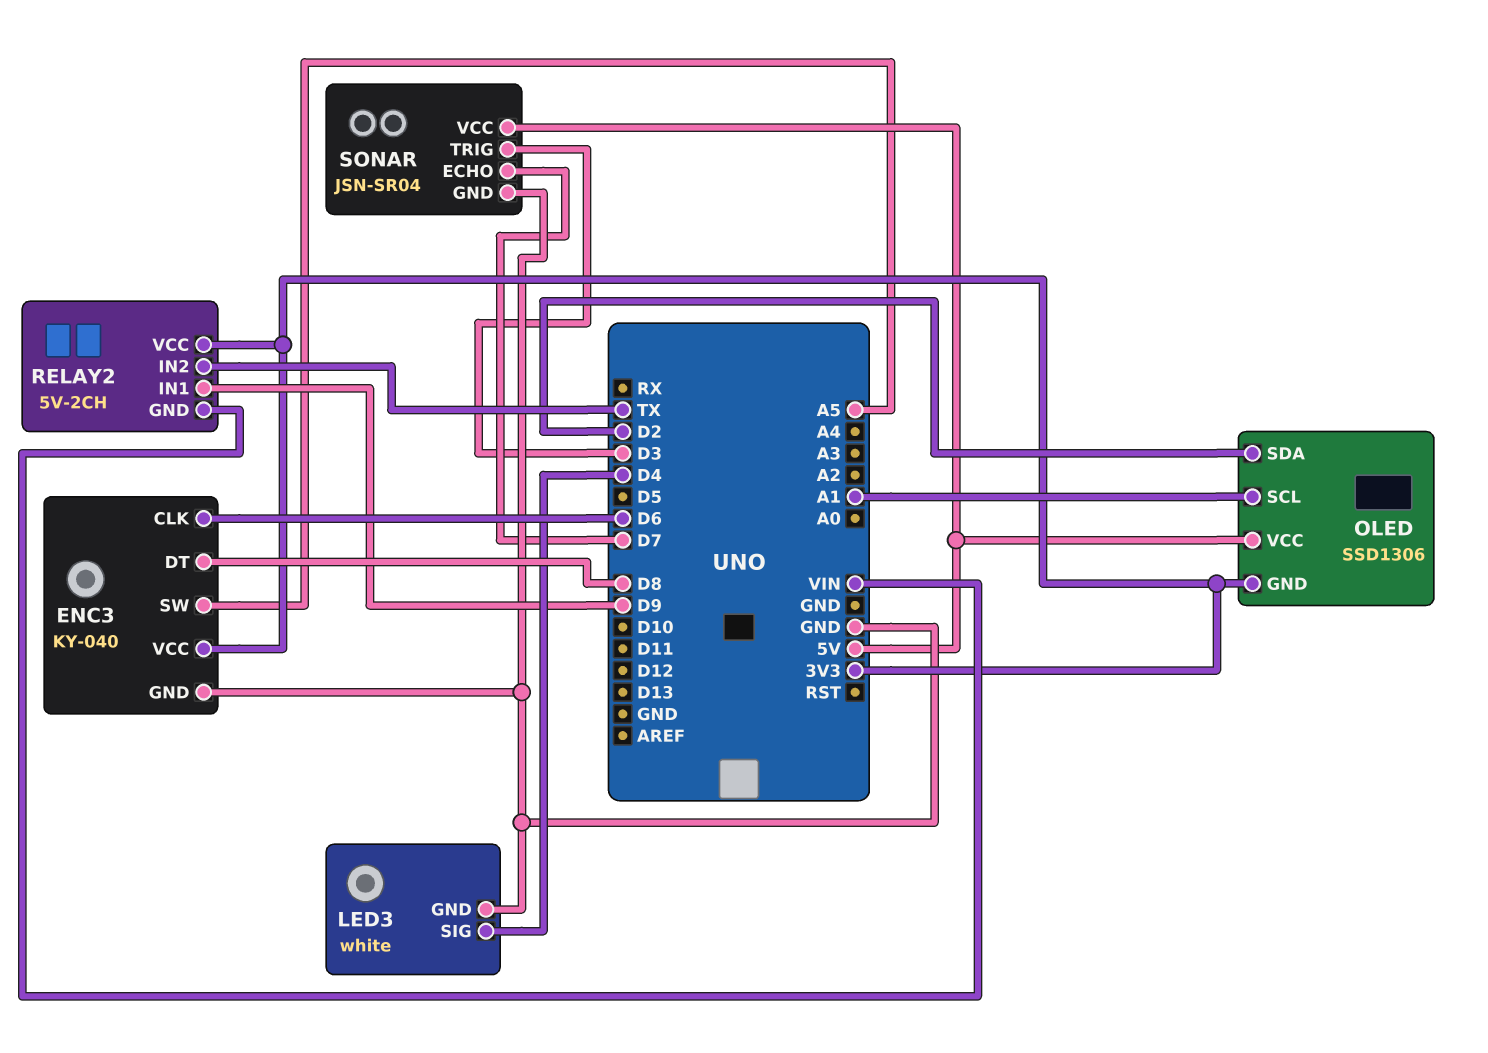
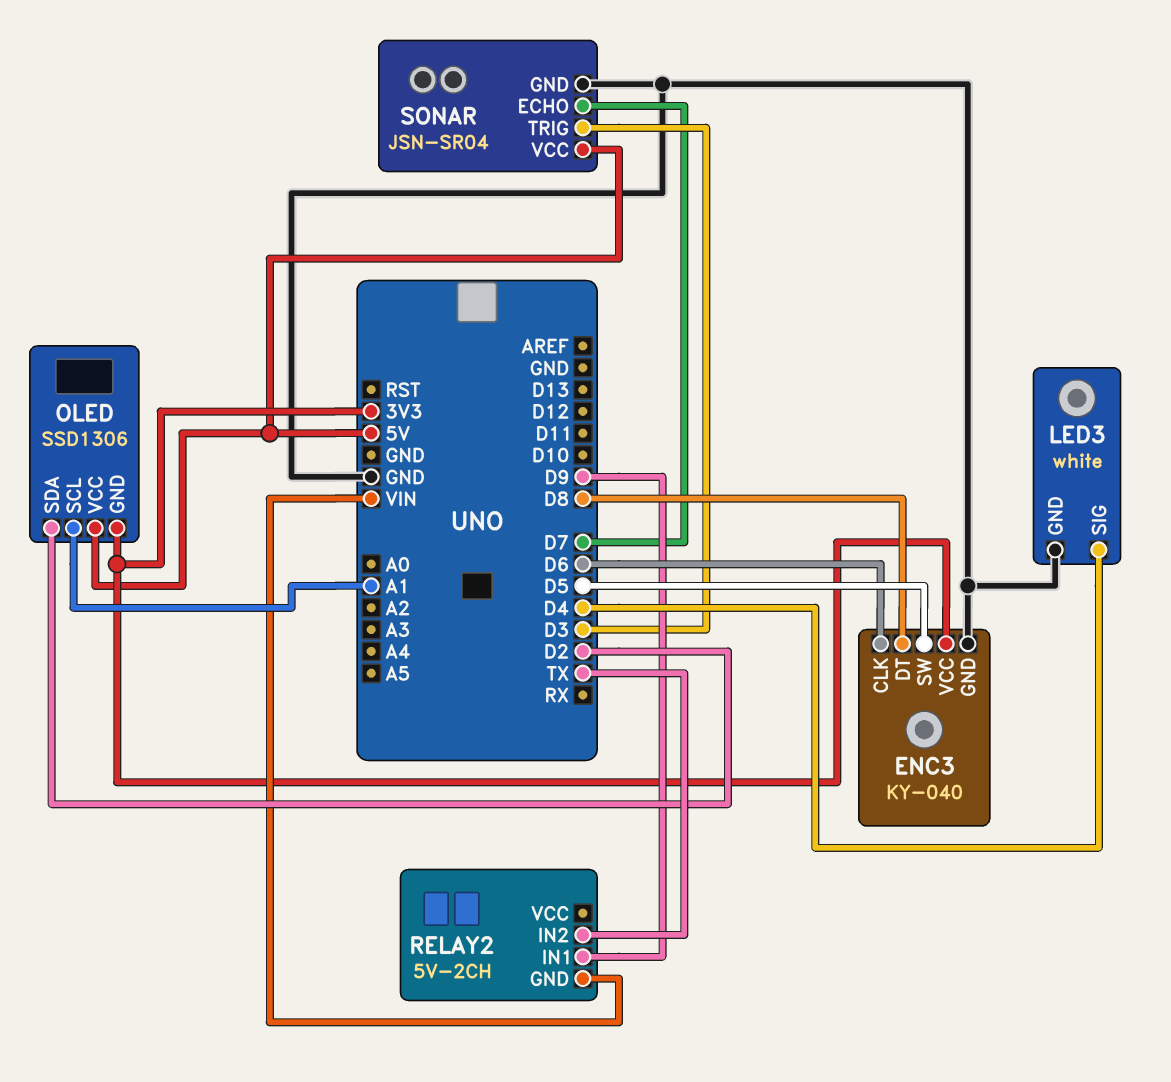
ENC3 pin SW: A5 -> D5
RELAY2 pin VCC: 3V3 -> none

